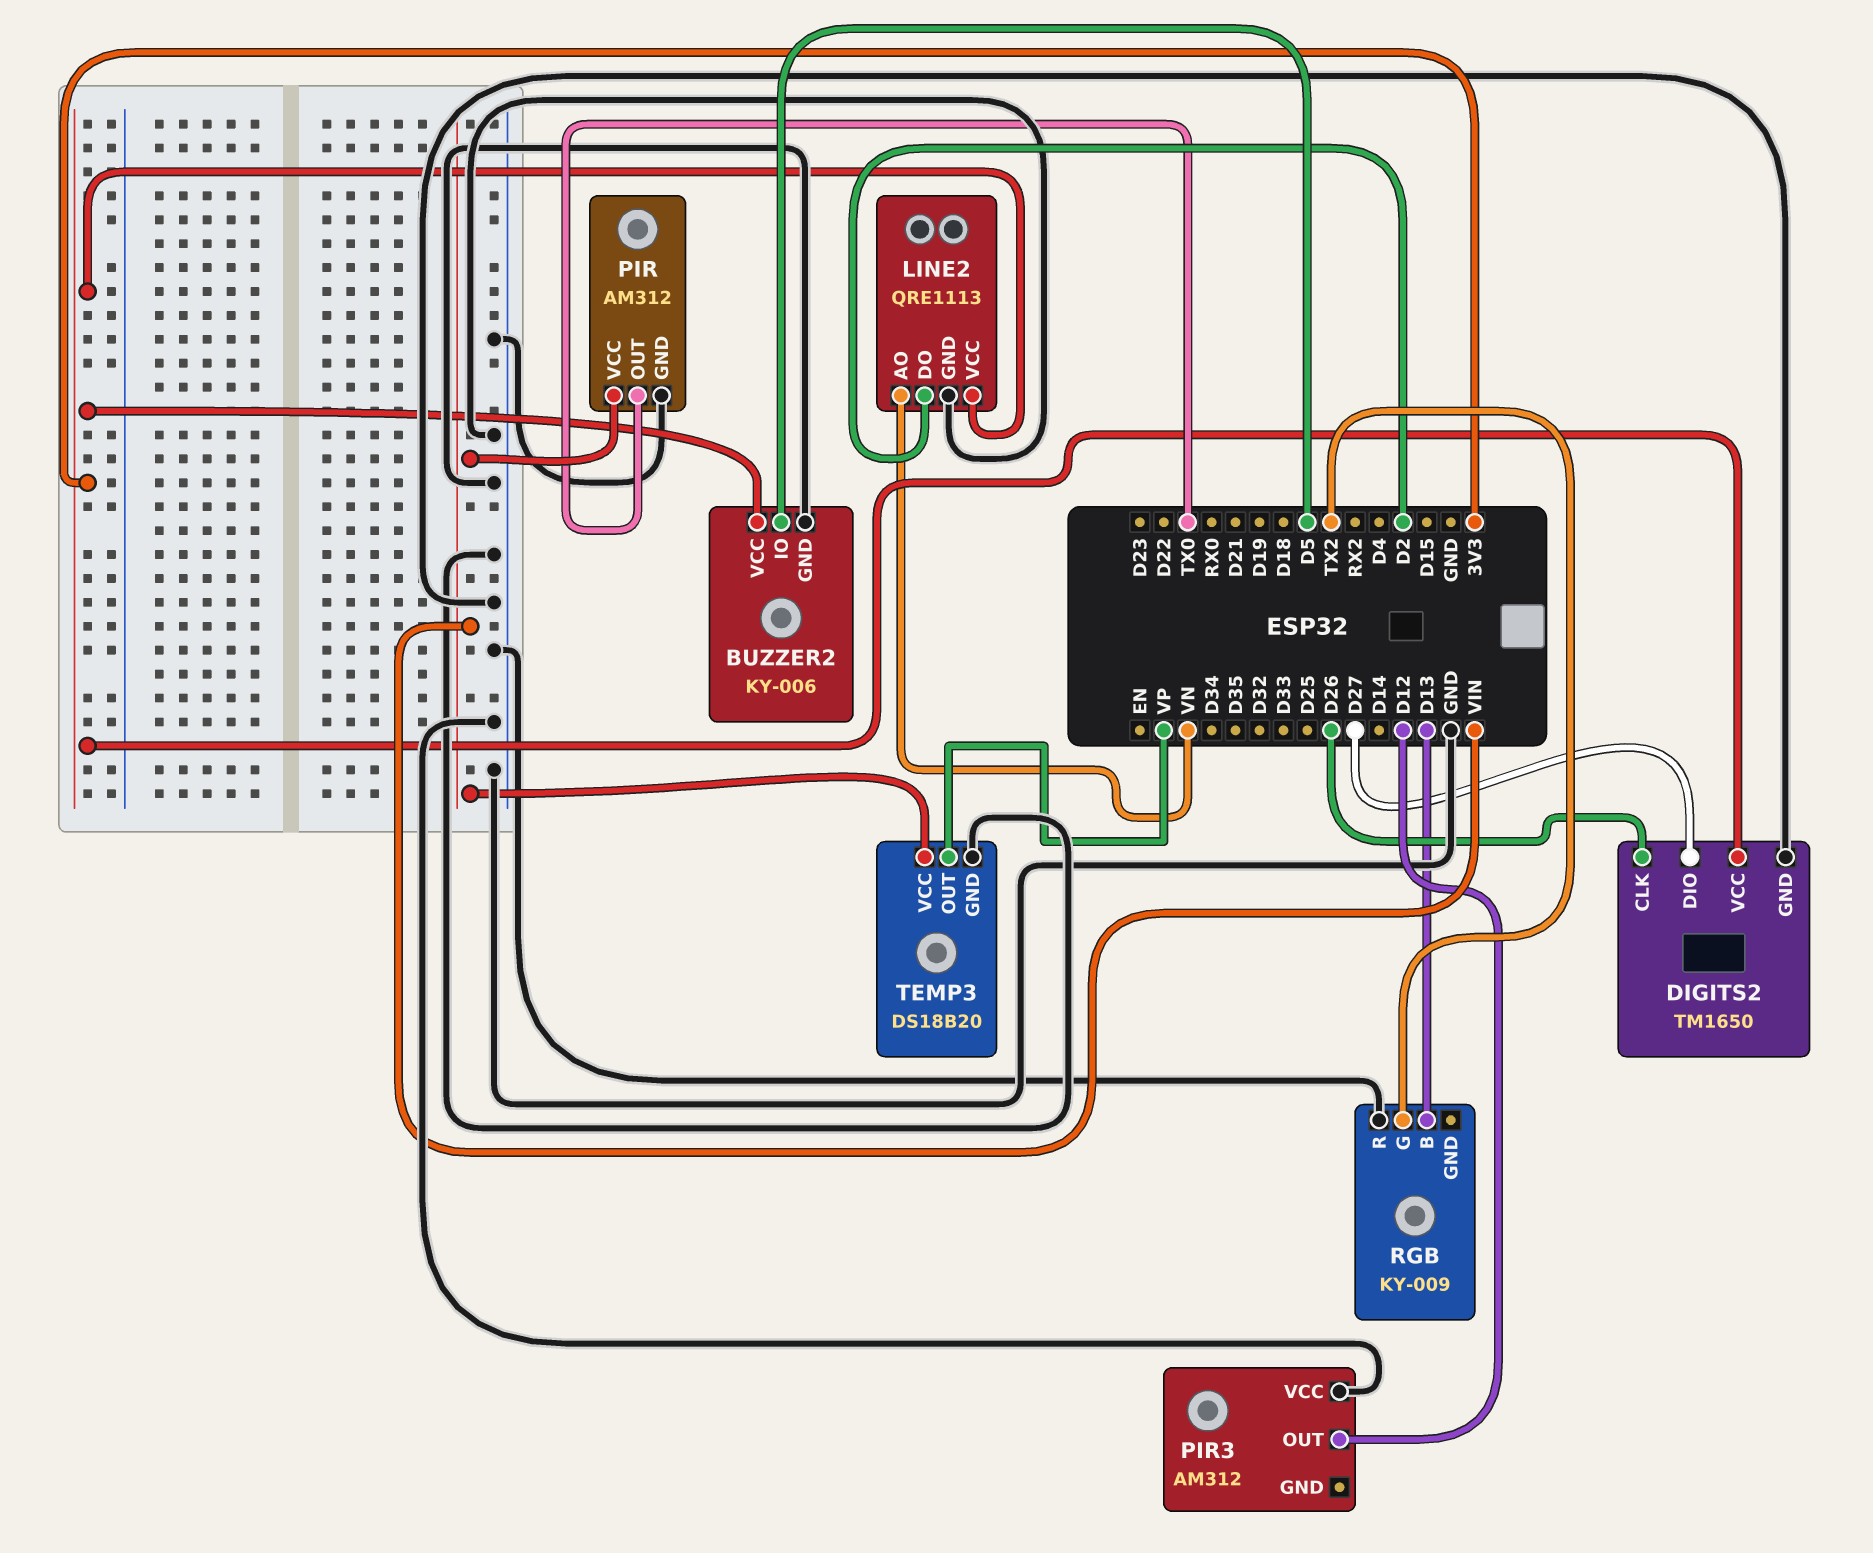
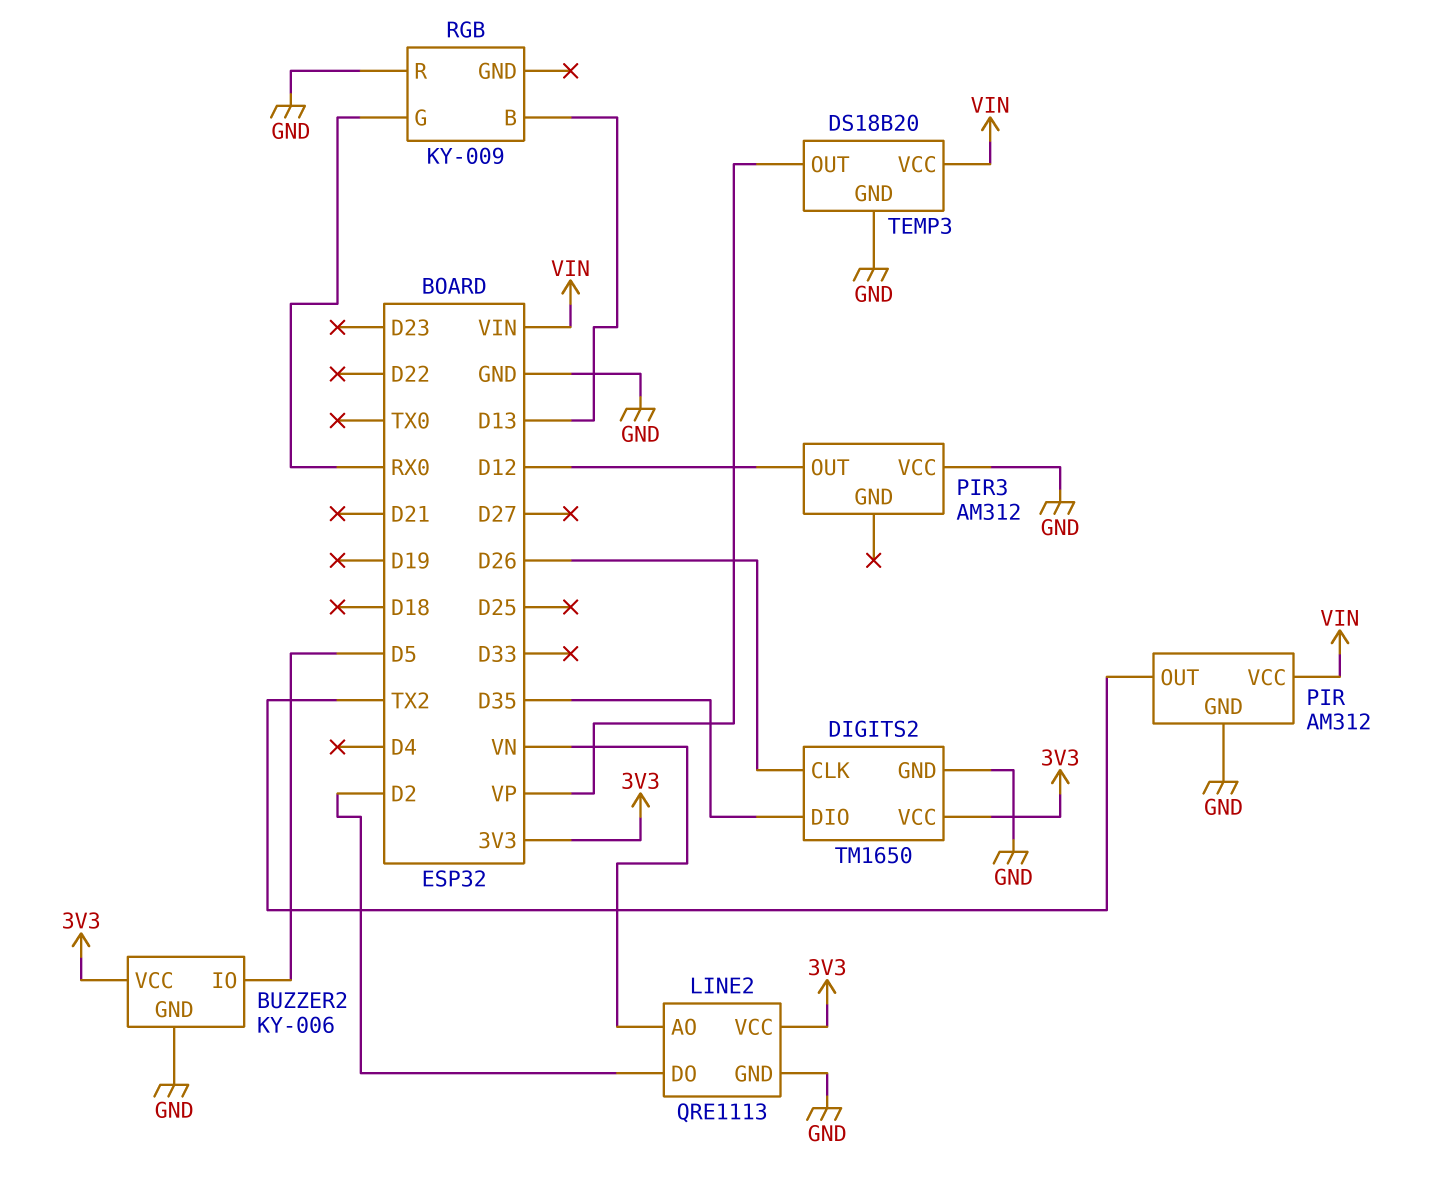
DIGITS2 pin DIO: D27 -> D35
PIR pin OUT: TX0 -> TX2
RGB pin G: TX2 -> RX0

